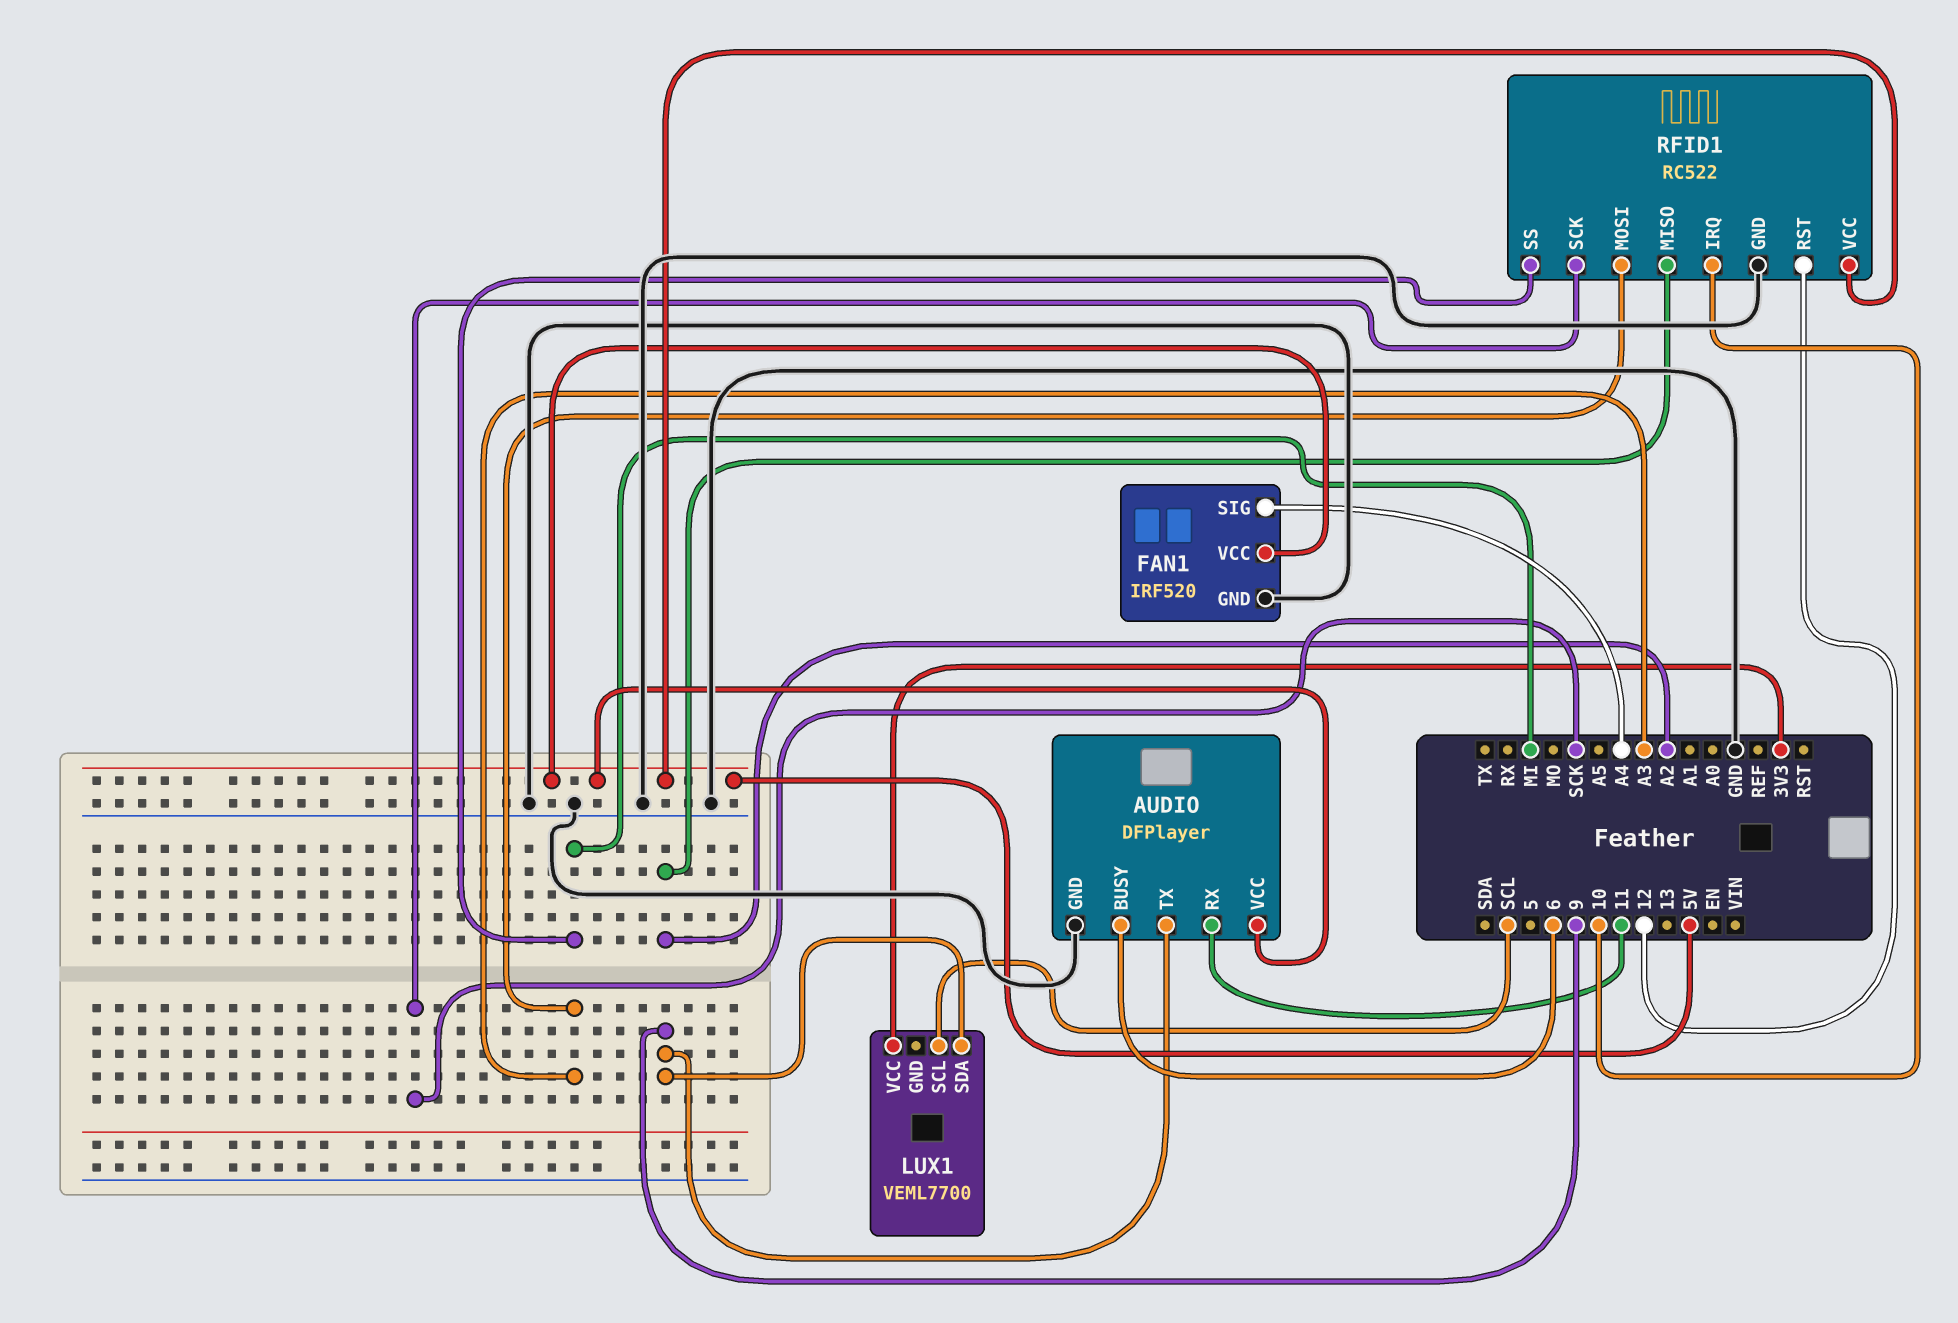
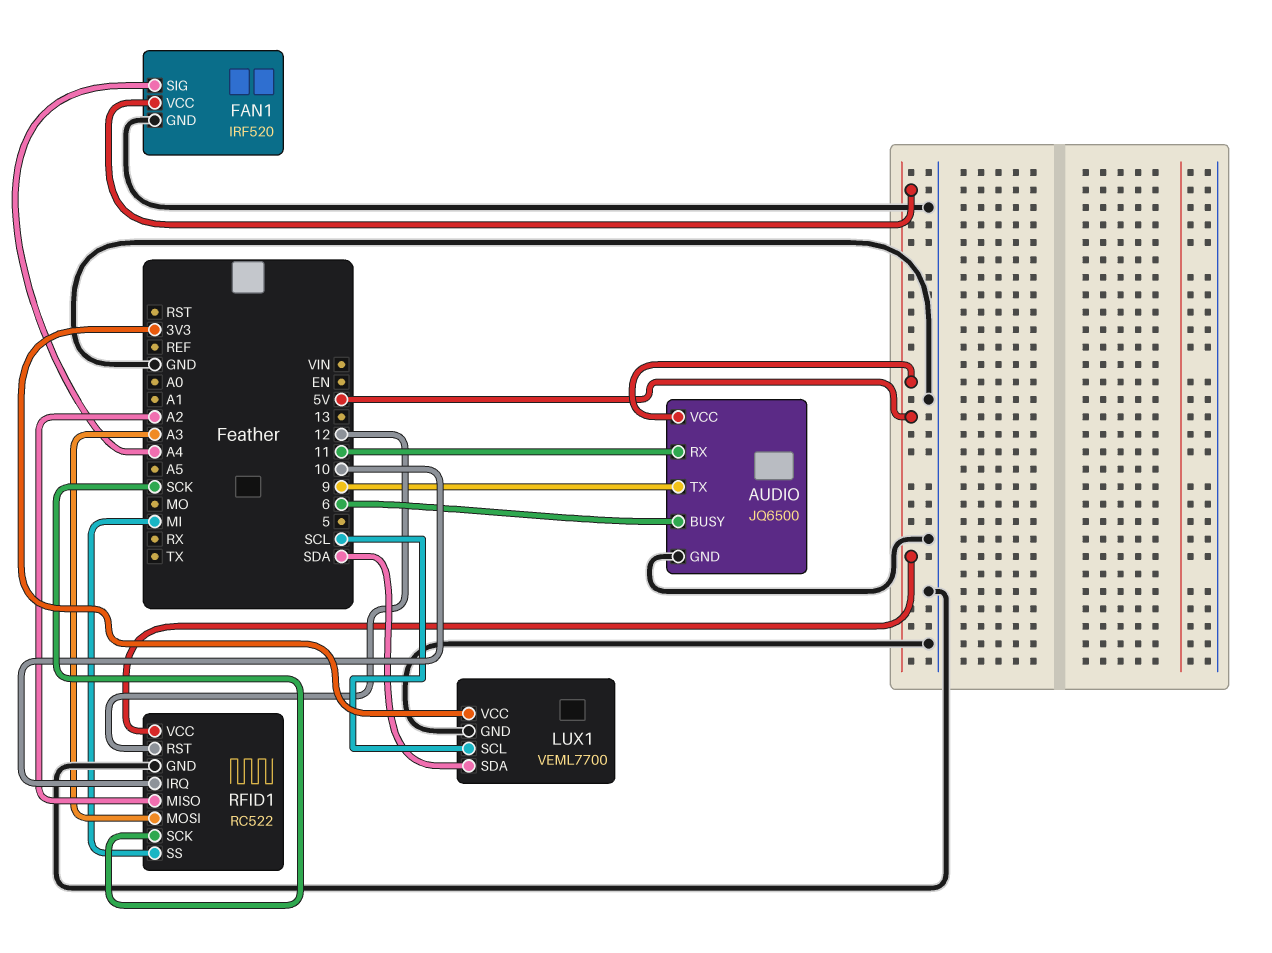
AUDIO: DFPlayer -> JQ6500
LUX1 pin GND: none -> GND
LUX1 pin SDA: 9 -> SDA

